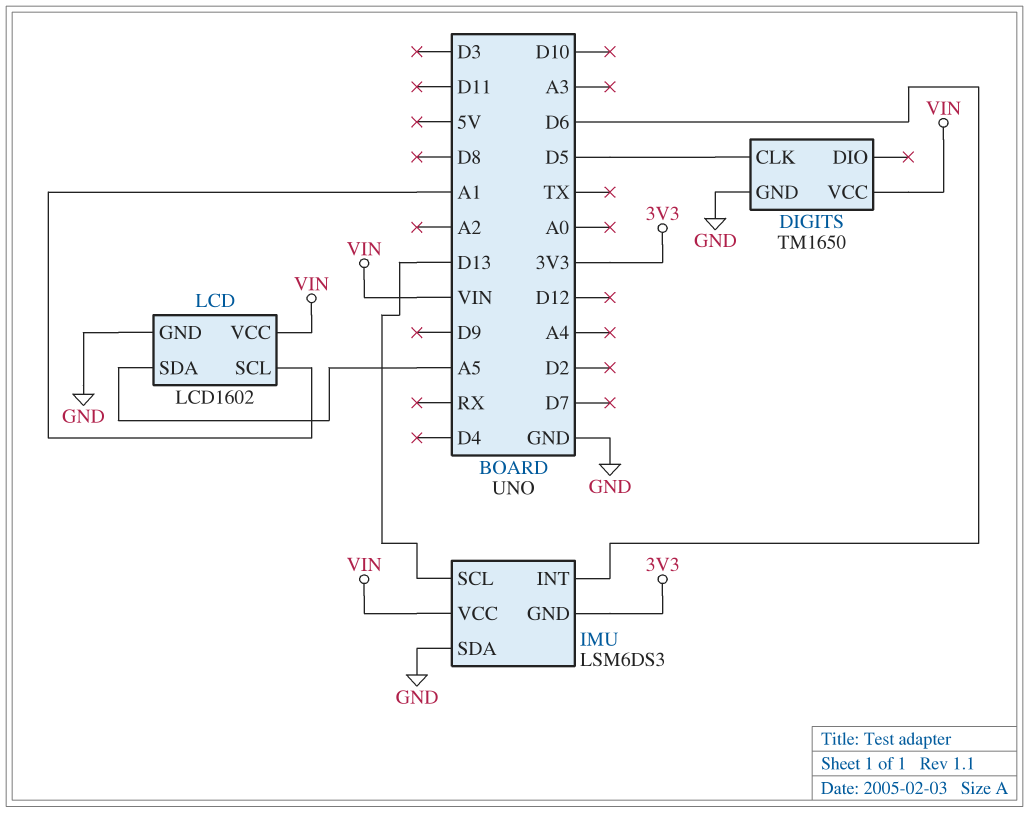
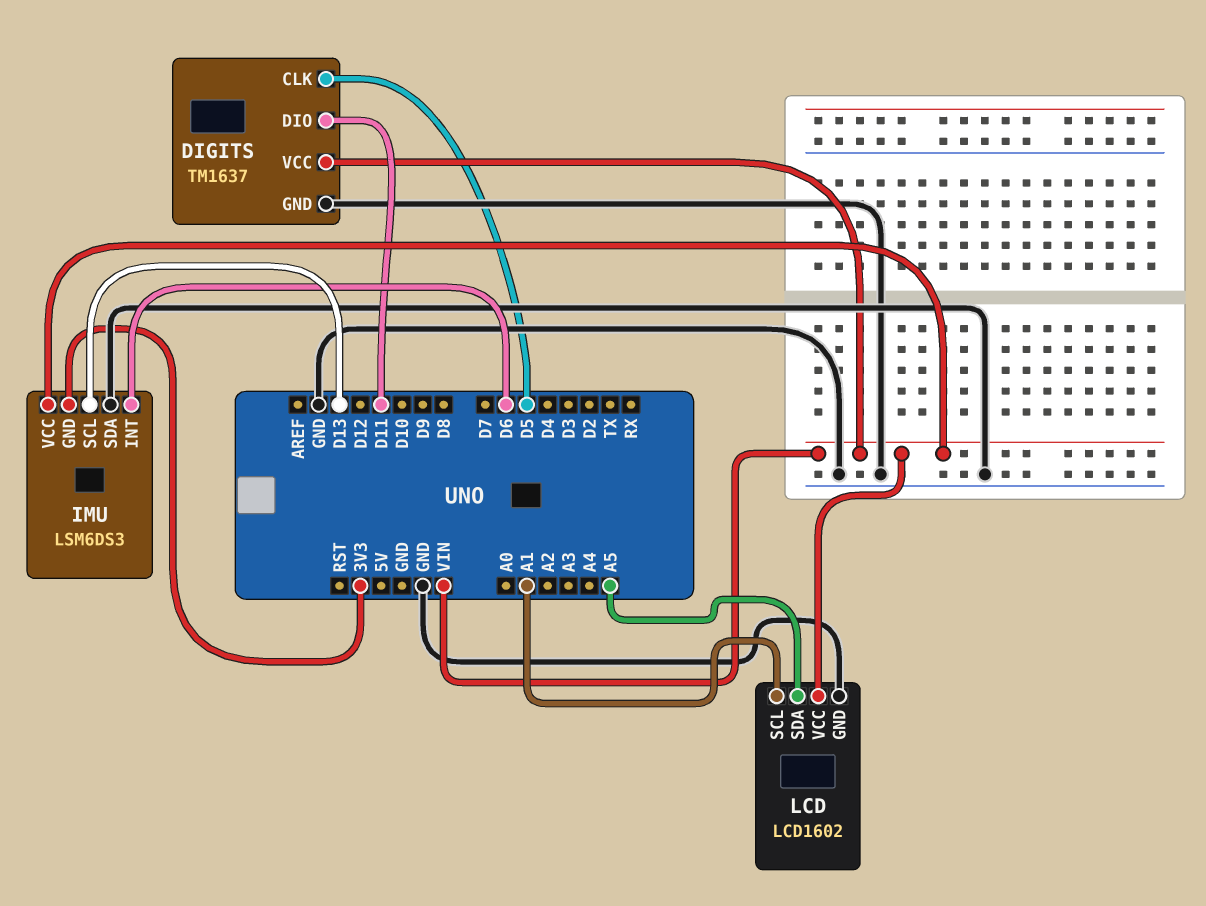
DIGITS: TM1650 -> TM1637
DIGITS pin DIO: none -> D11

